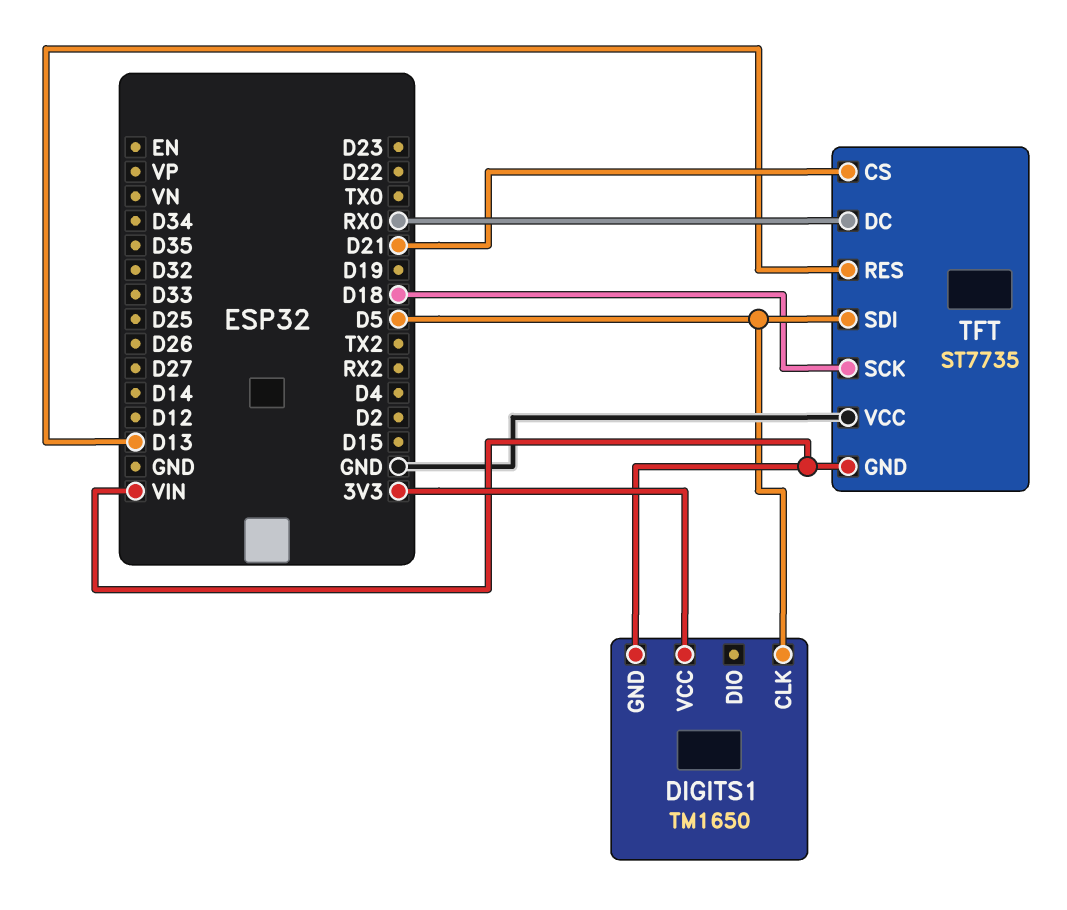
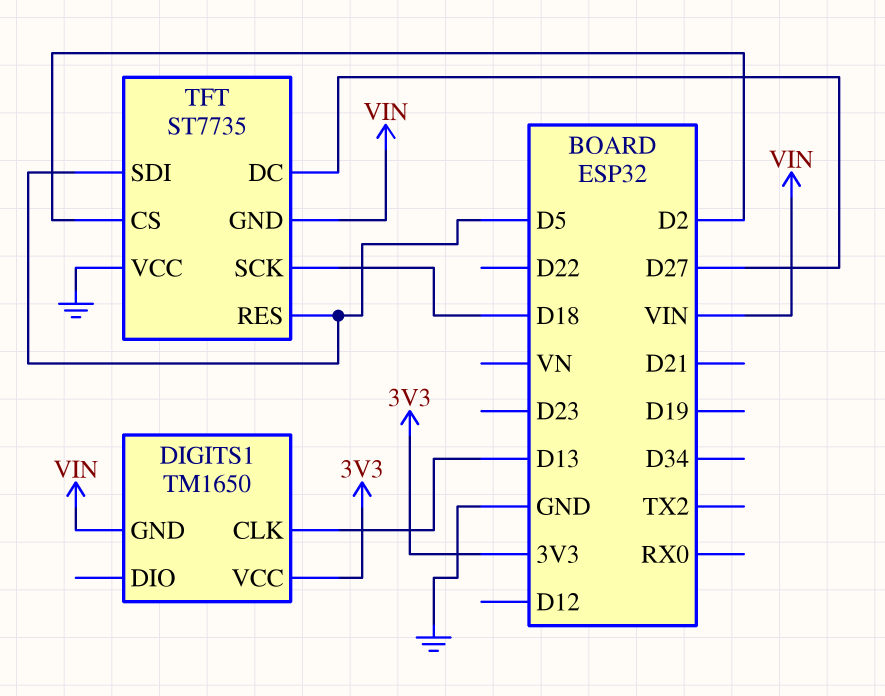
DIGITS1 pin CLK: D5 -> D13
TFT pin CS: D21 -> D2
TFT pin DC: RX0 -> D27
TFT pin RES: D13 -> D5

